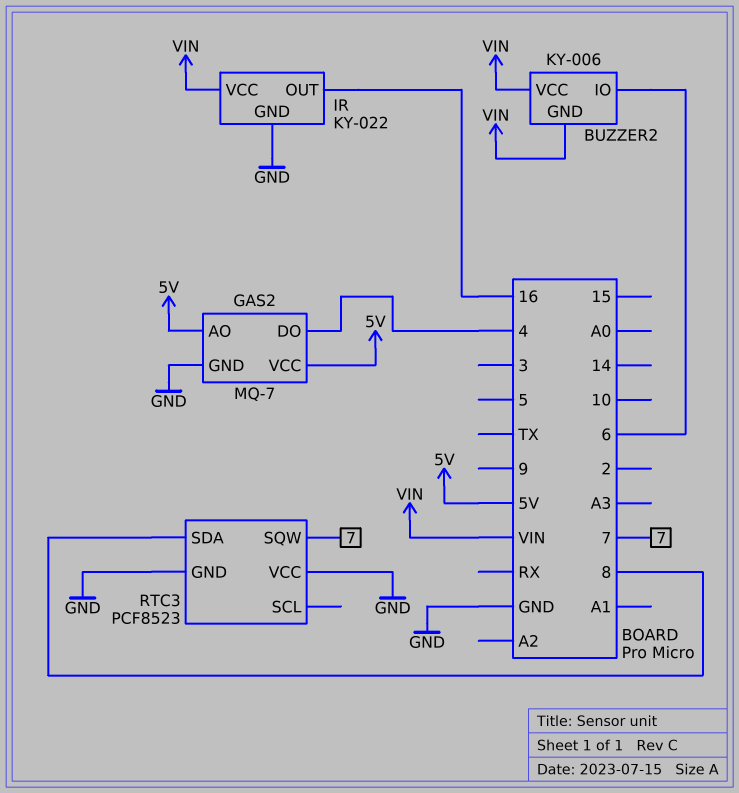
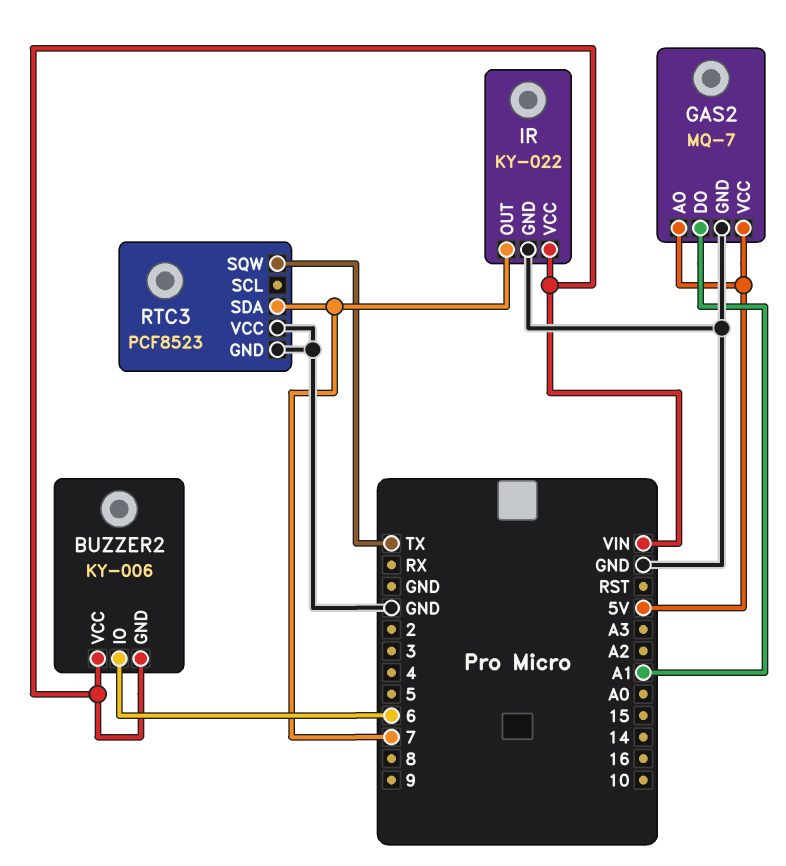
GAS2 pin DO: 4 -> A1
IR pin OUT: 16 -> 7
RTC3 pin SDA: 8 -> 7
RTC3 pin SQW: 7 -> TX

